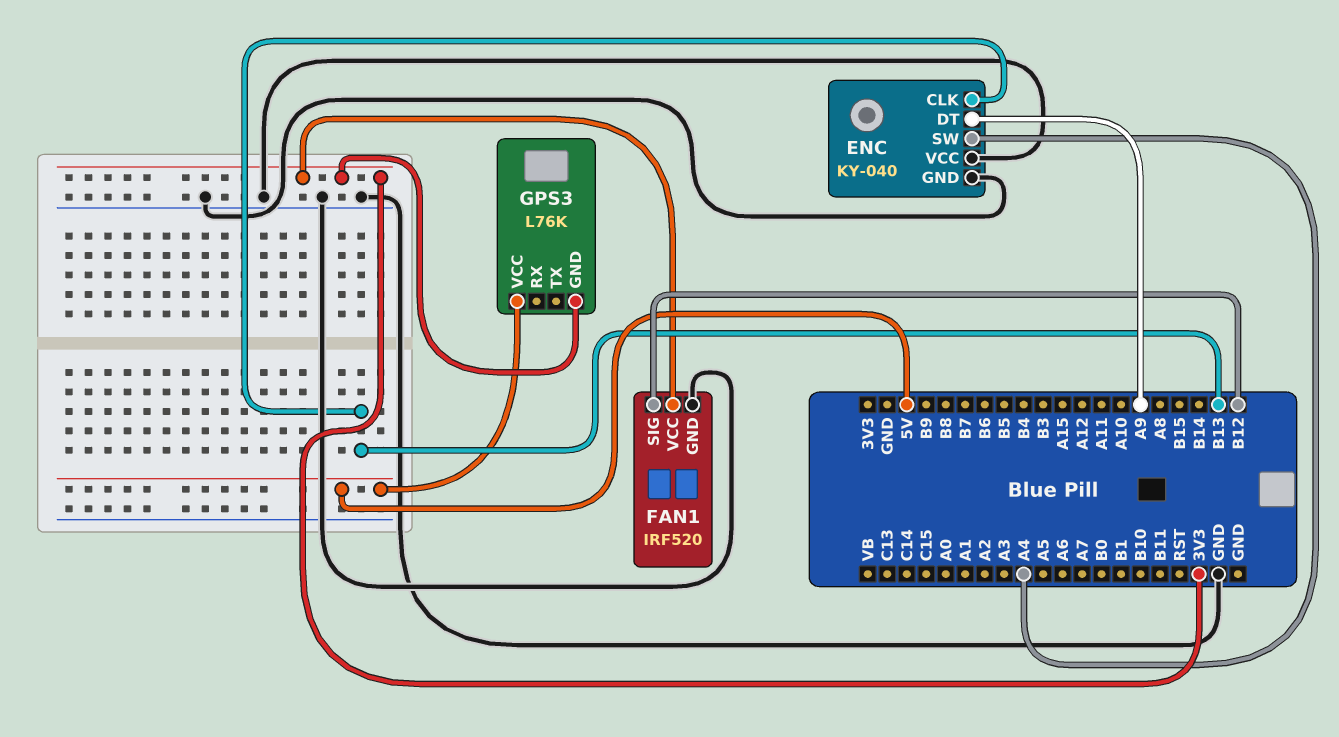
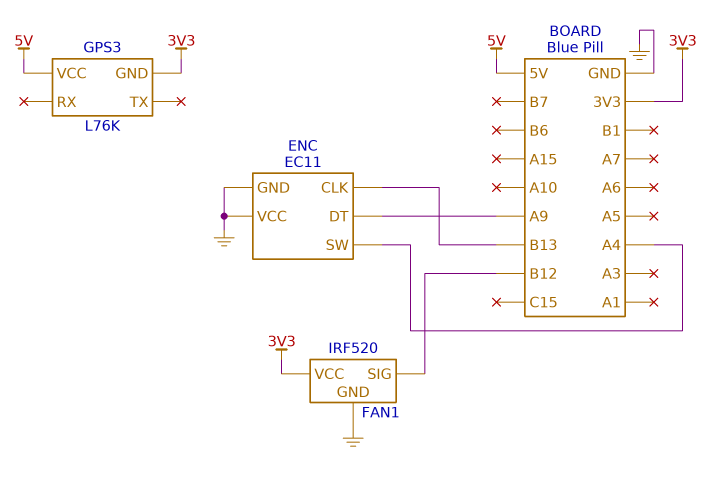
ENC: KY-040 -> EC11

